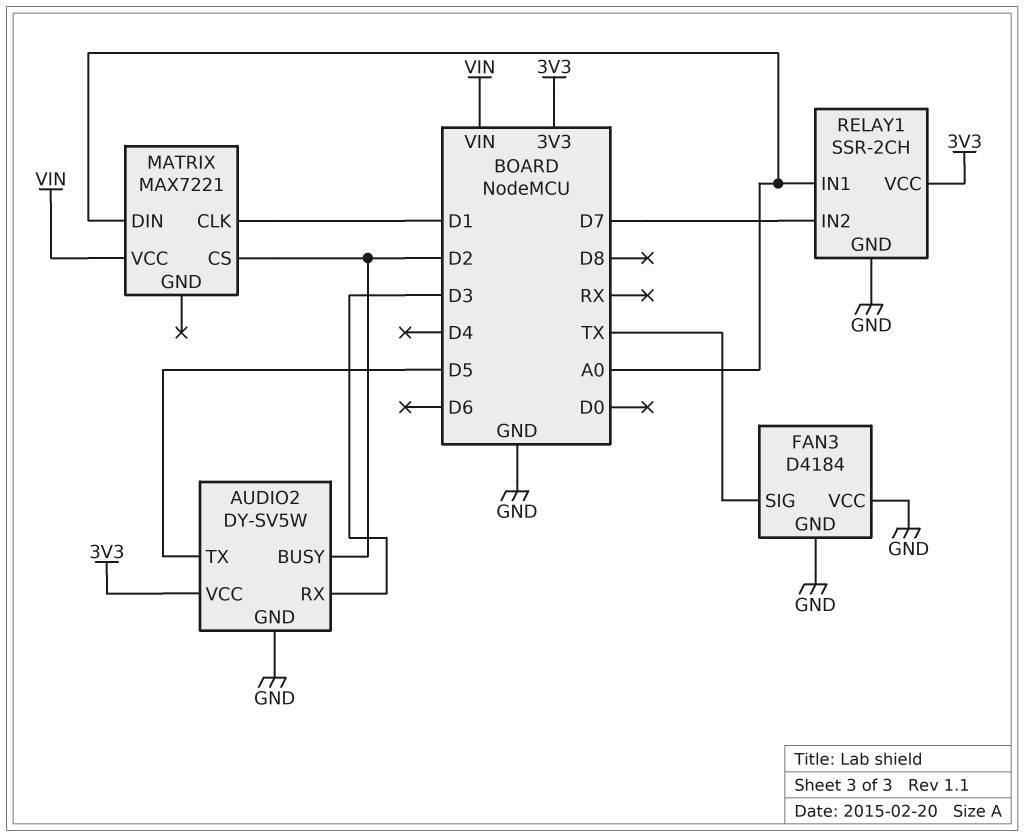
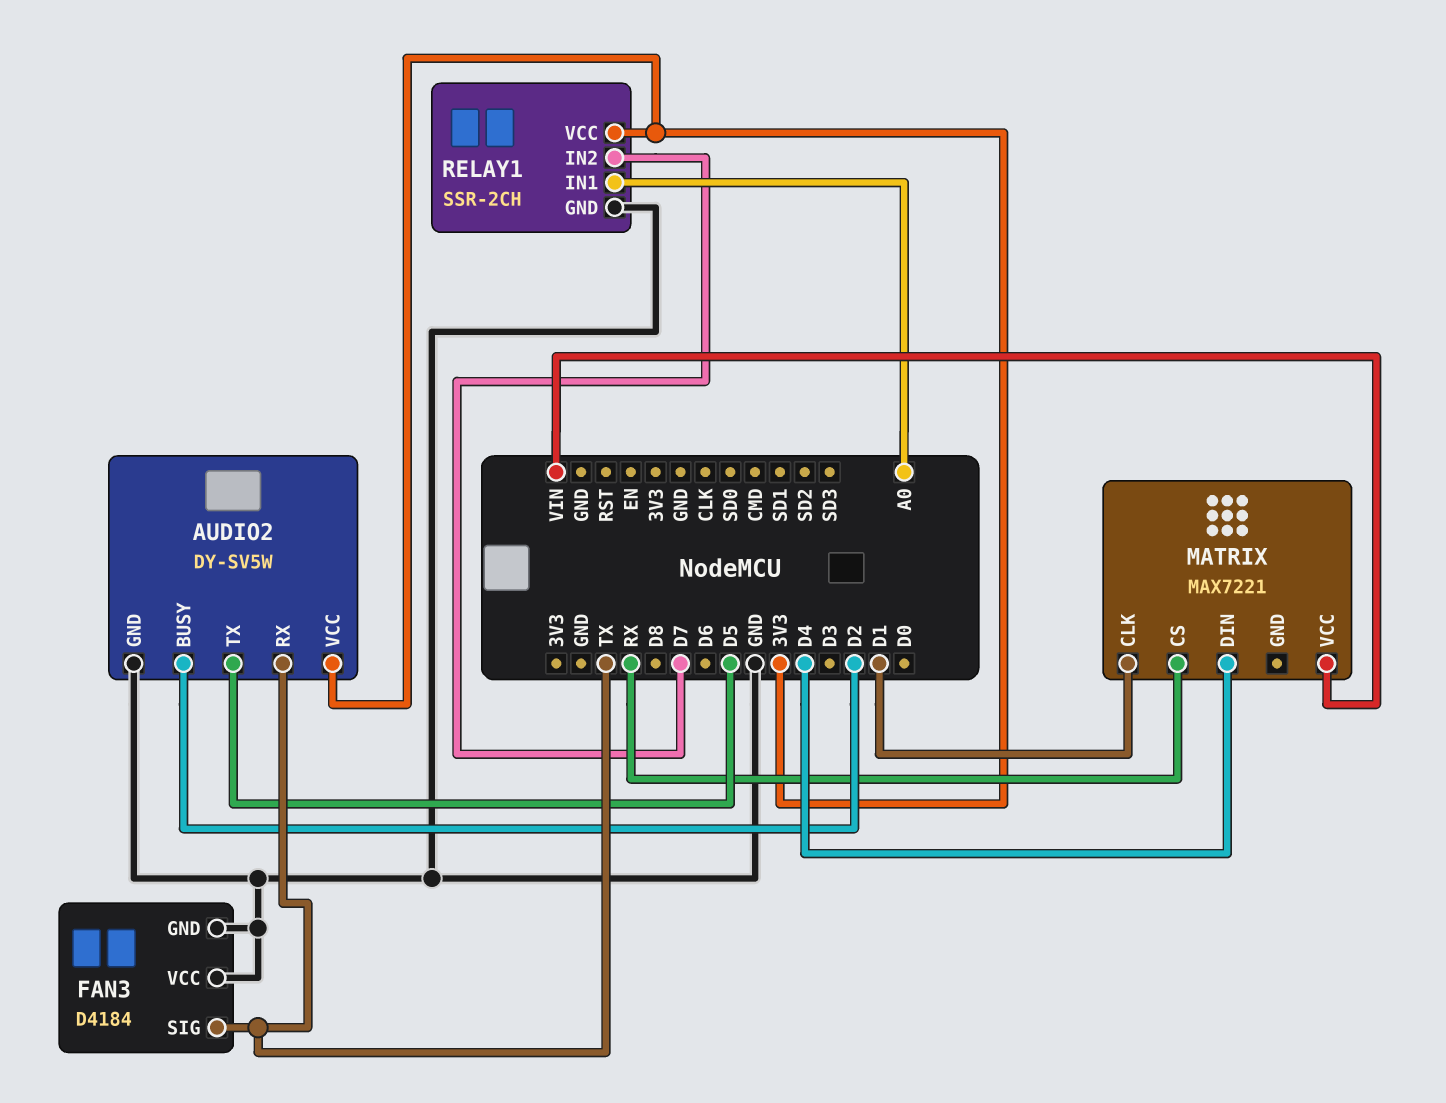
AUDIO2 pin RX: D3 -> TX
MATRIX pin CS: D2 -> RX
MATRIX pin DIN: A0 -> D4

